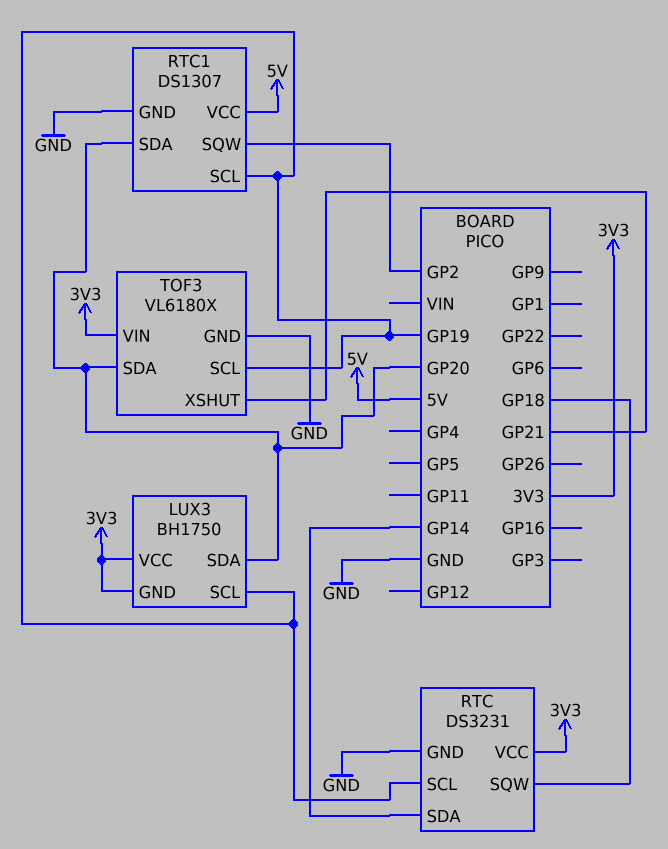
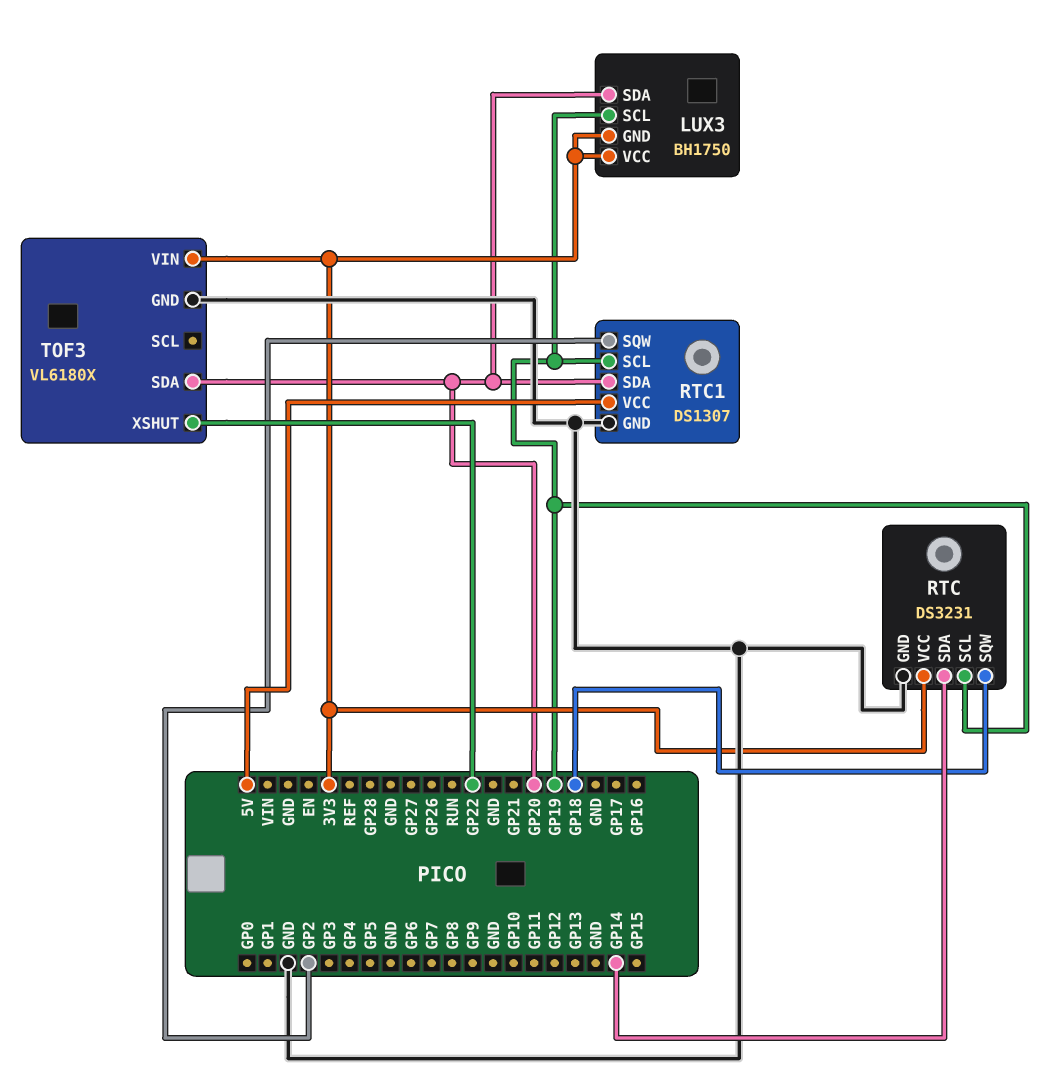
TOF3 pin SCL: GP19 -> none
TOF3 pin XSHUT: GP21 -> GP22

